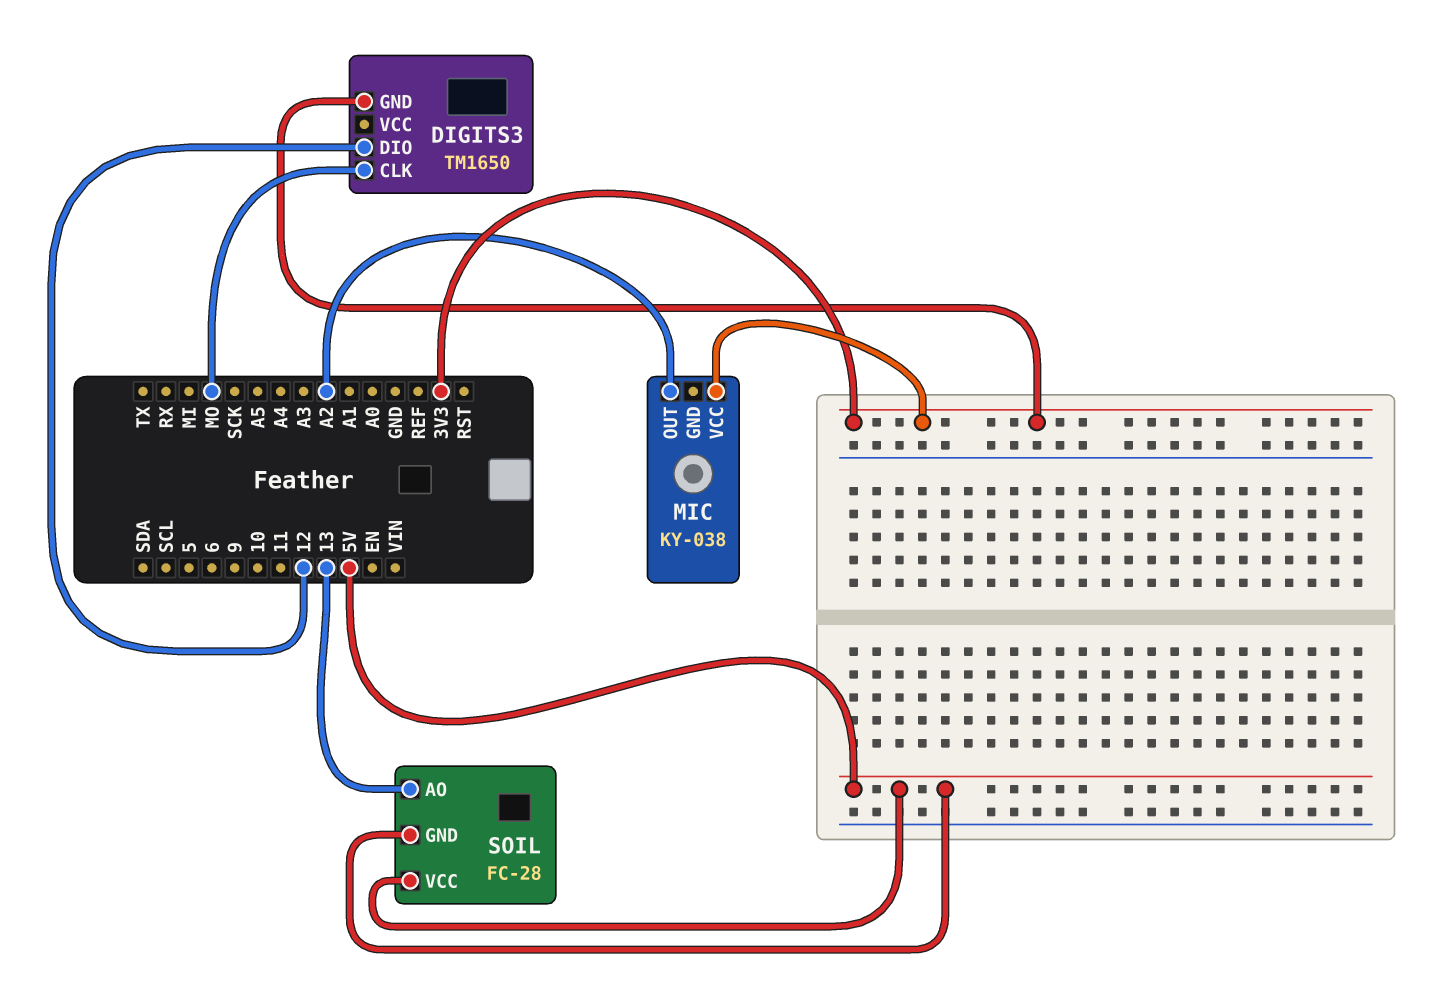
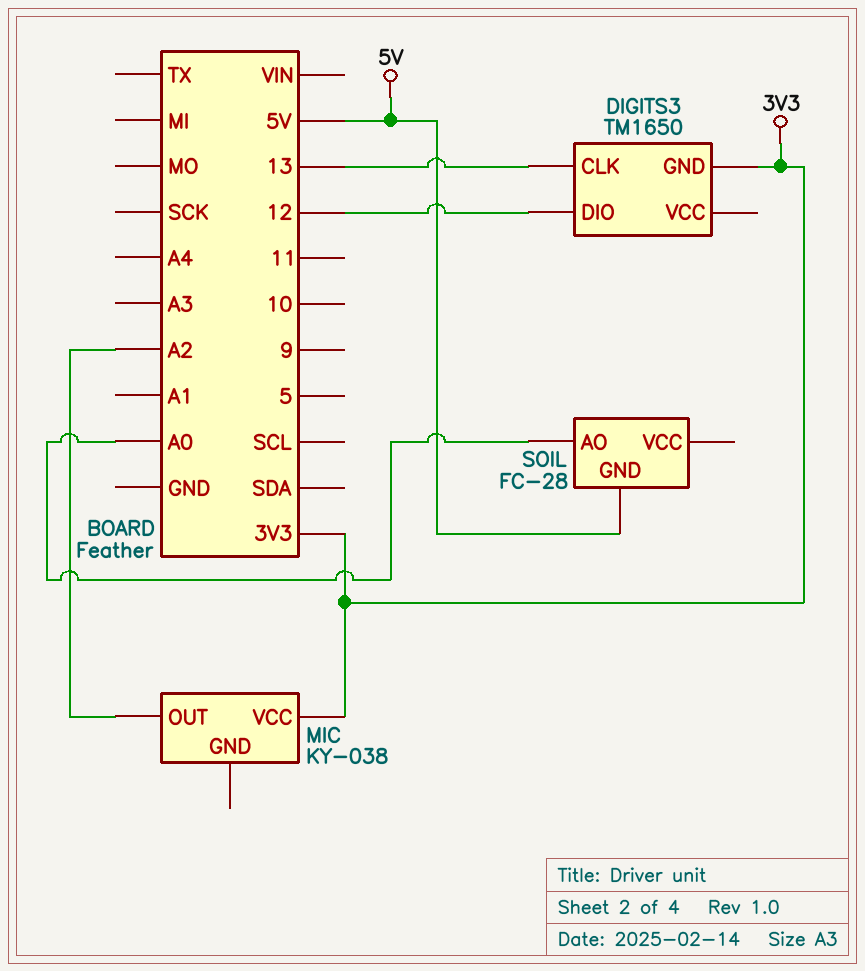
DIGITS3 pin CLK: MO -> 13
SOIL pin AO: 13 -> A0
SOIL pin VCC: 5V -> none

